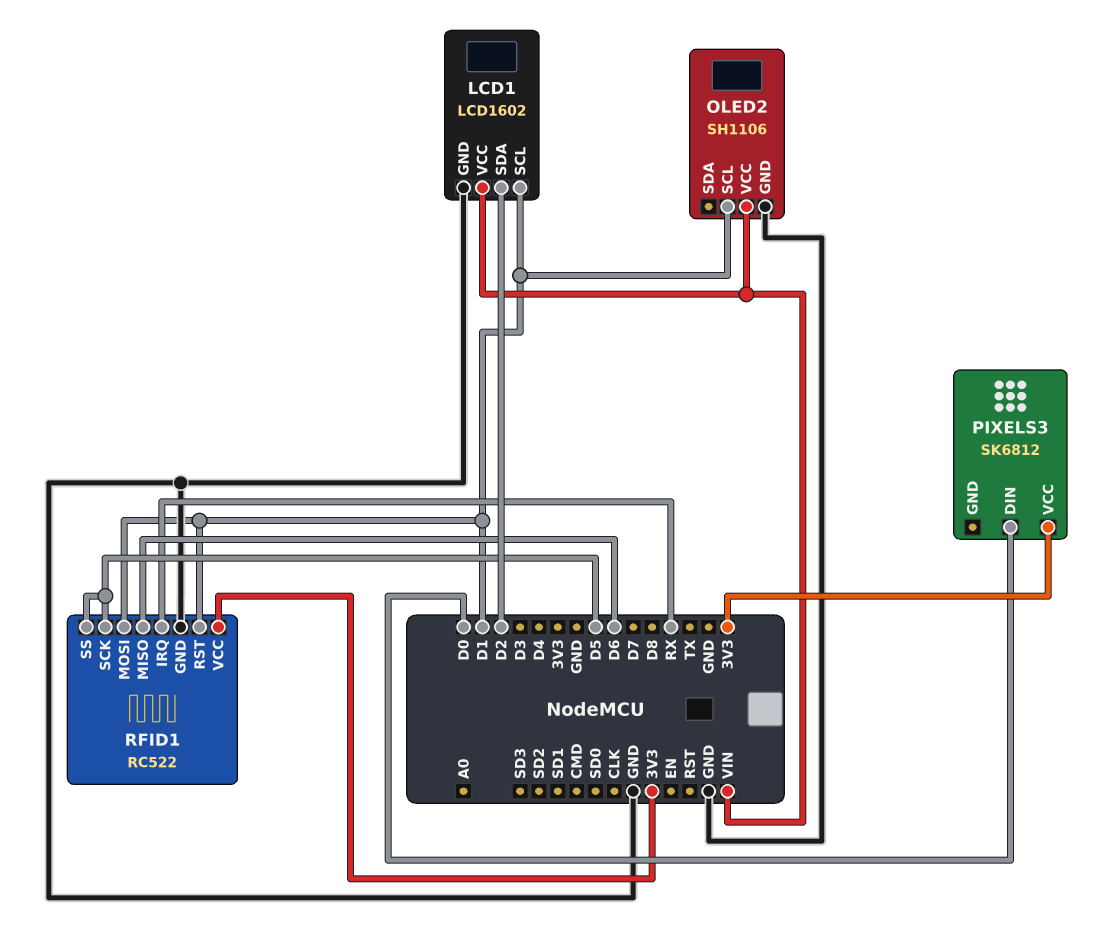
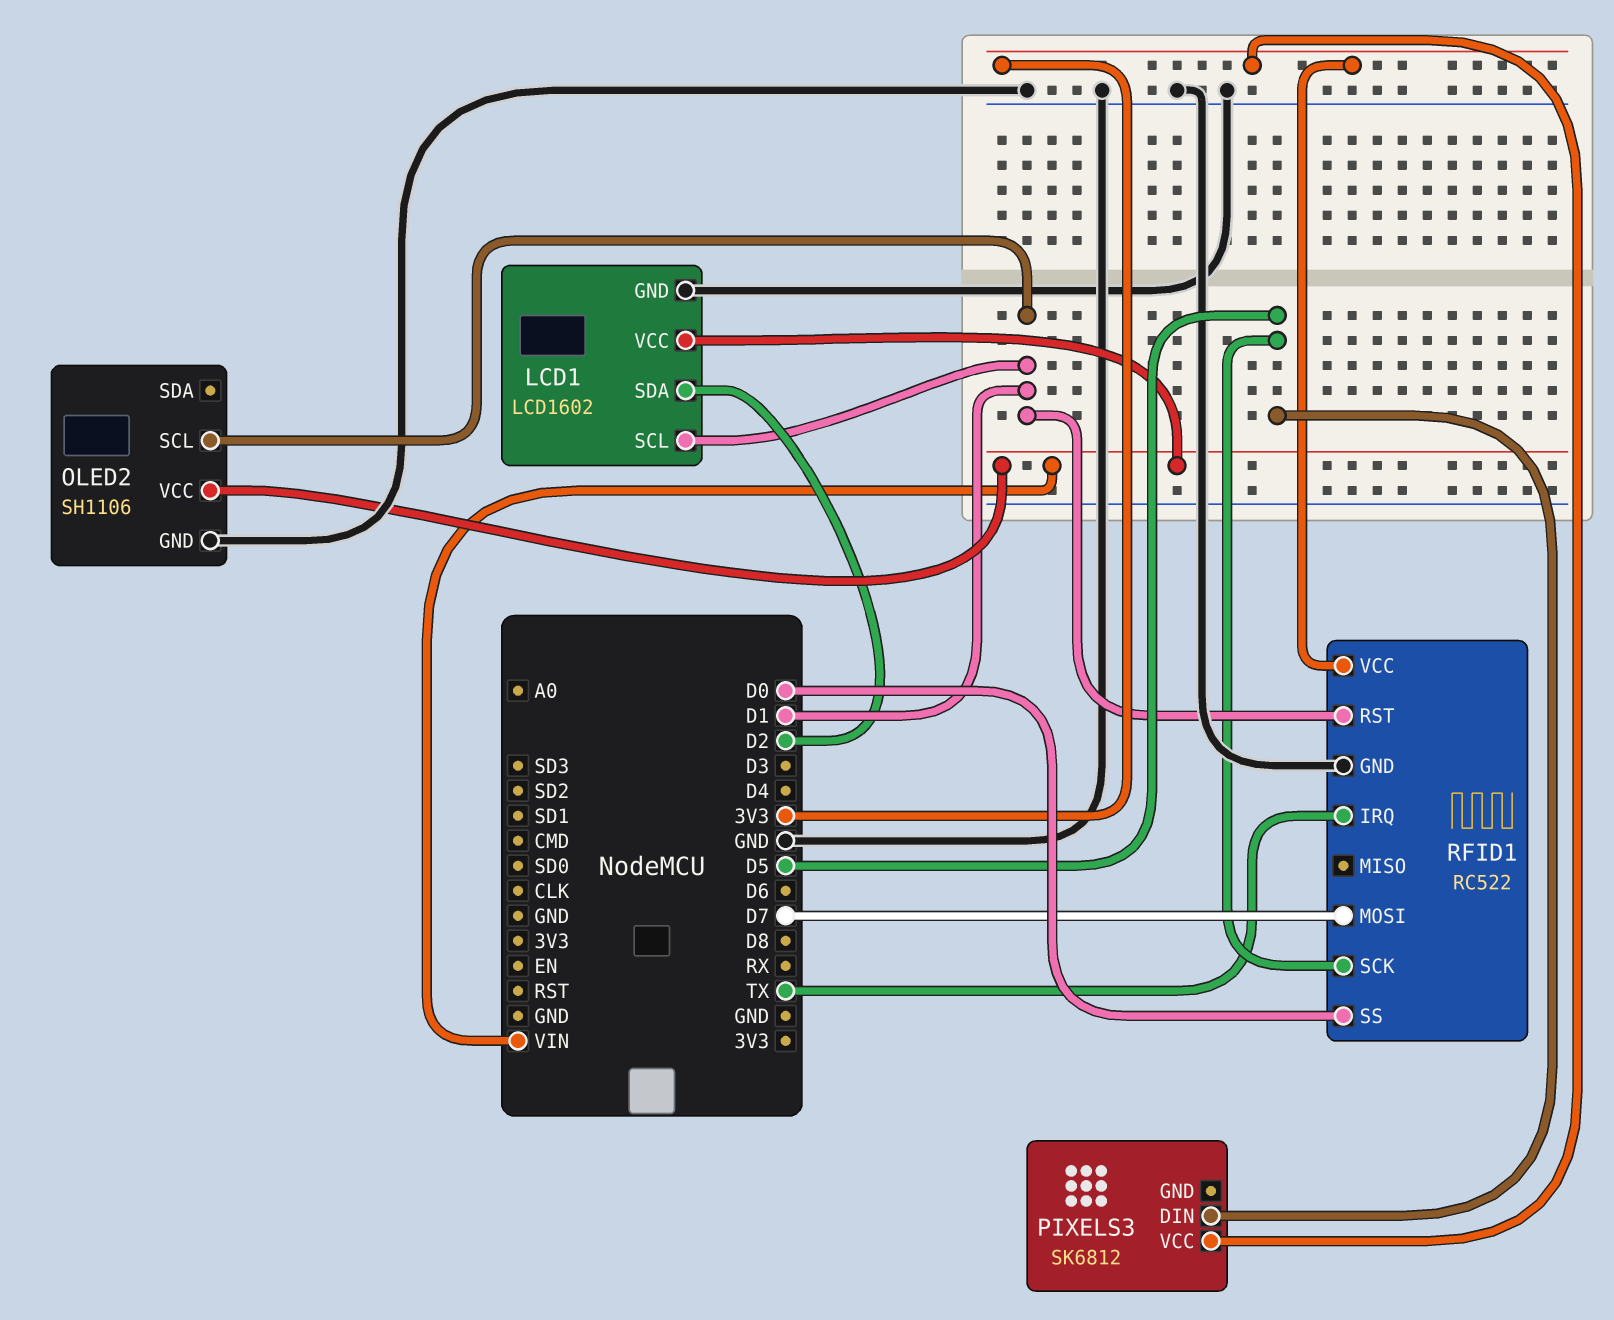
PIXELS3 pin DIN: D0 -> D5
RFID1 pin IRQ: RX -> TX
RFID1 pin MISO: D6 -> none
RFID1 pin MOSI: D1 -> D7
RFID1 pin SS: D5 -> D0

